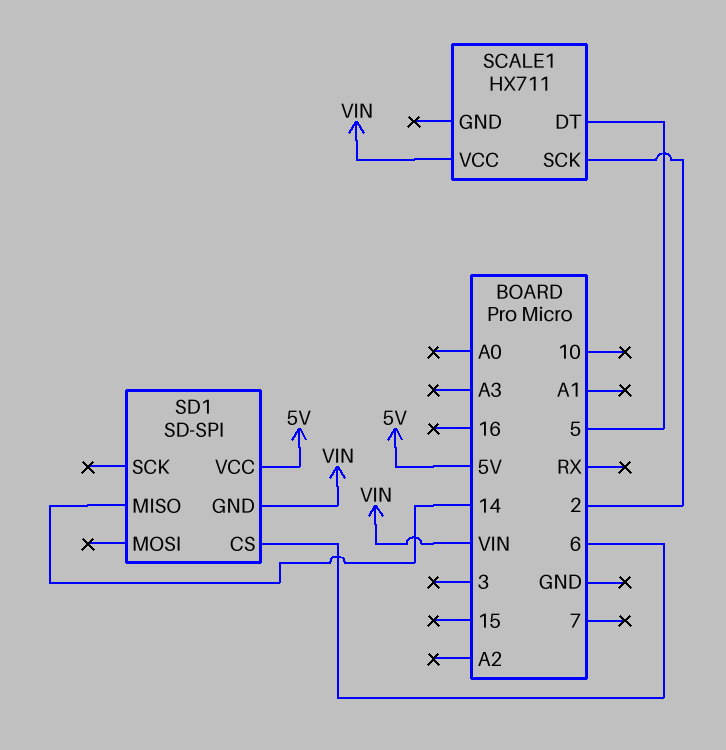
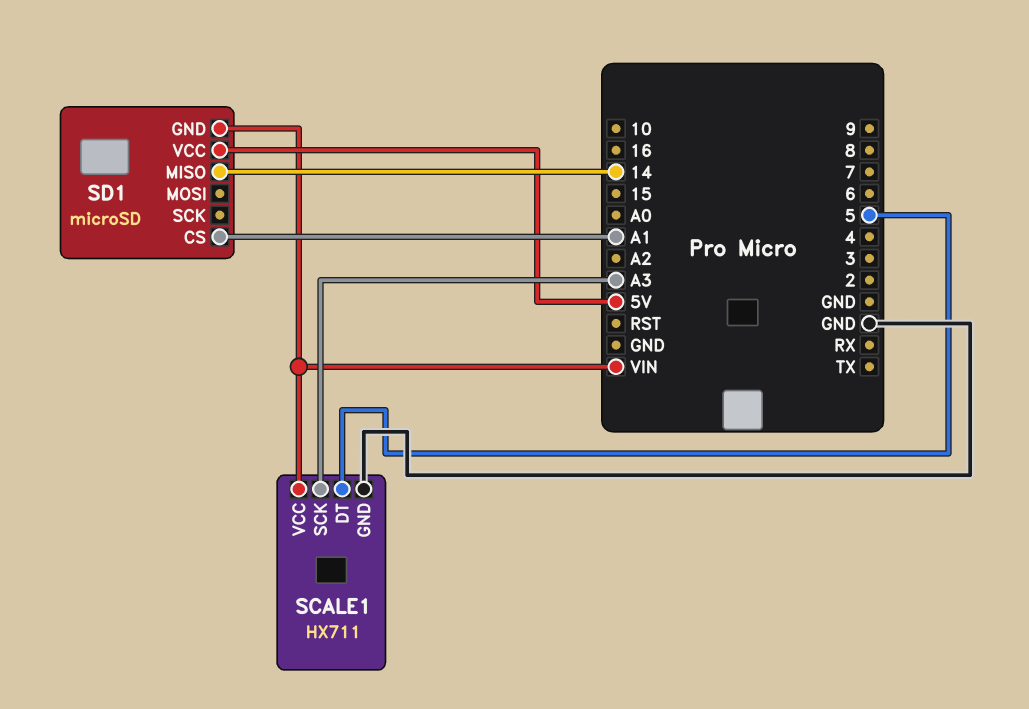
SCALE1 pin GND: none -> GND
SCALE1 pin SCK: 2 -> A3
SD1: SD-SPI -> microSD
SD1 pin CS: 6 -> A1

